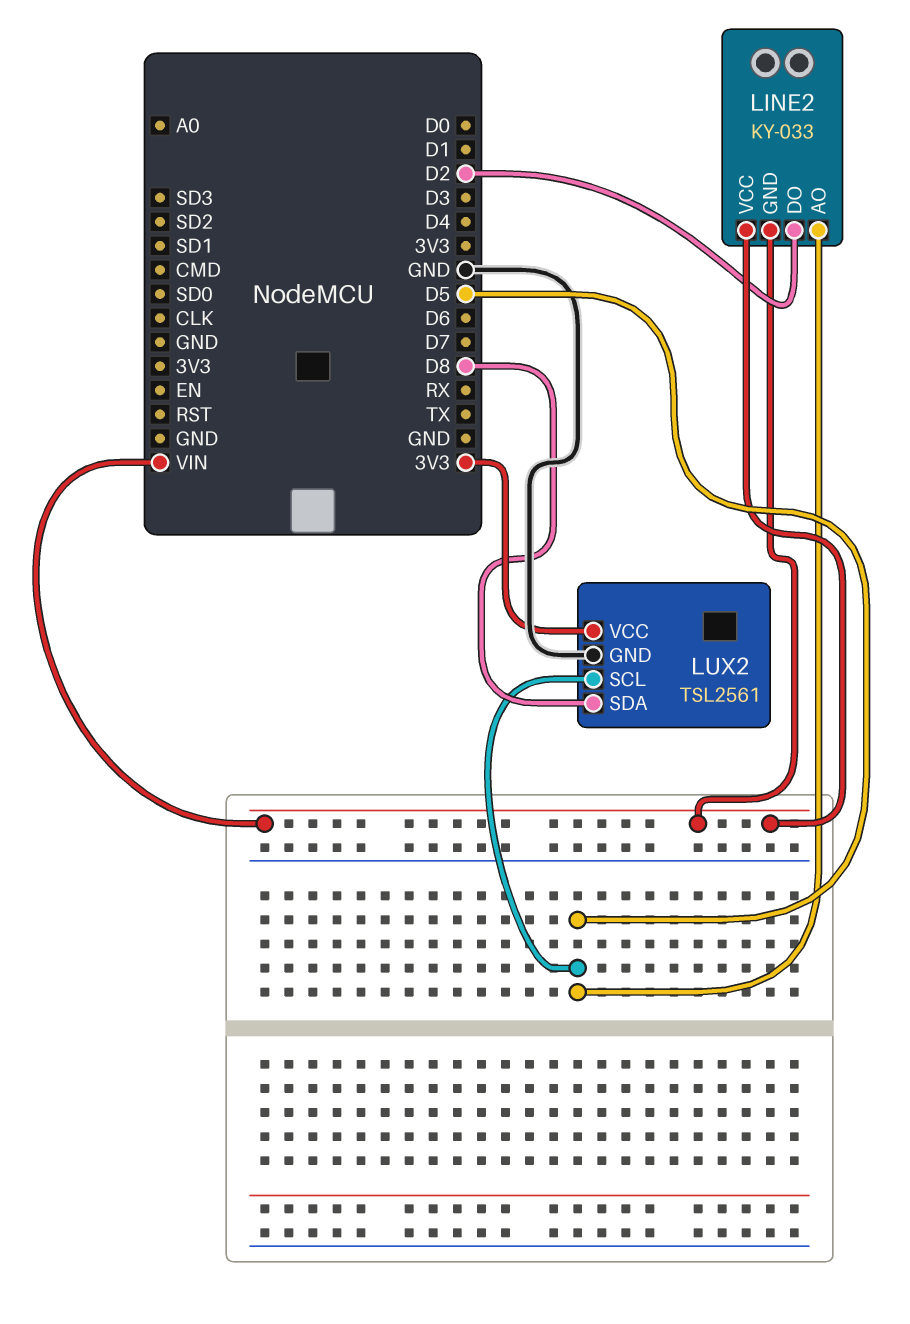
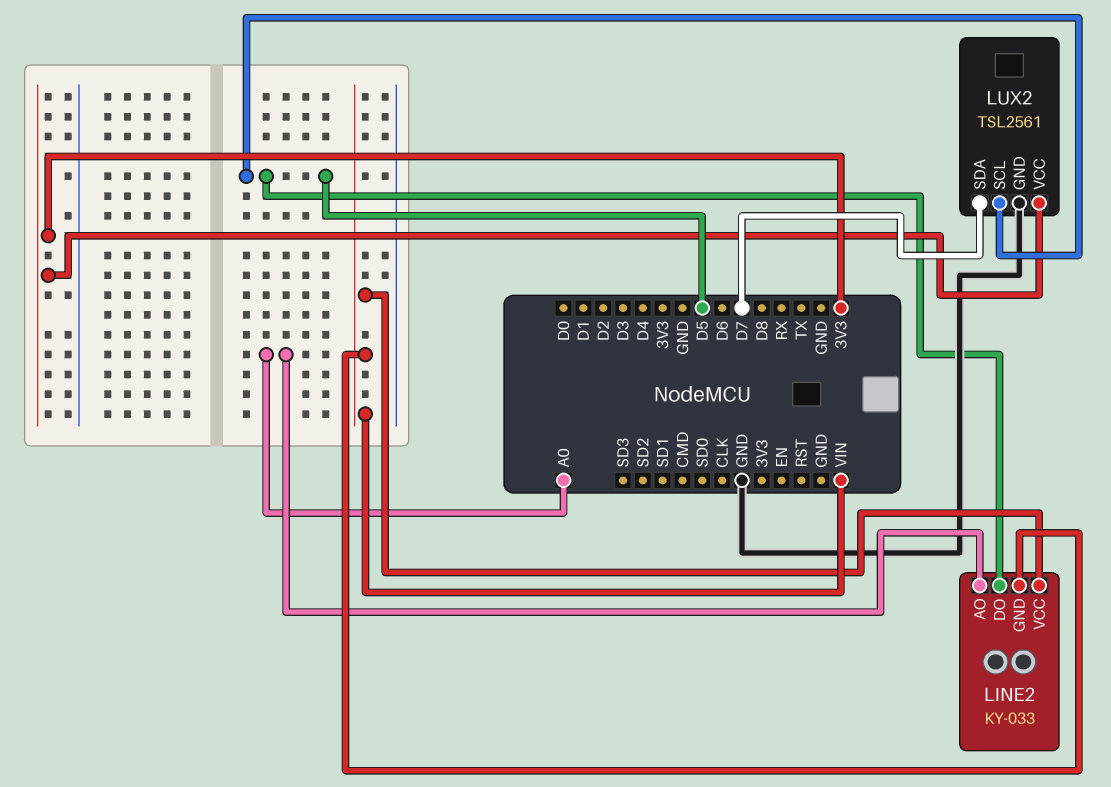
LINE2 pin AO: D5 -> A0
LINE2 pin DO: D2 -> D5
LUX2 pin SDA: D8 -> D7

